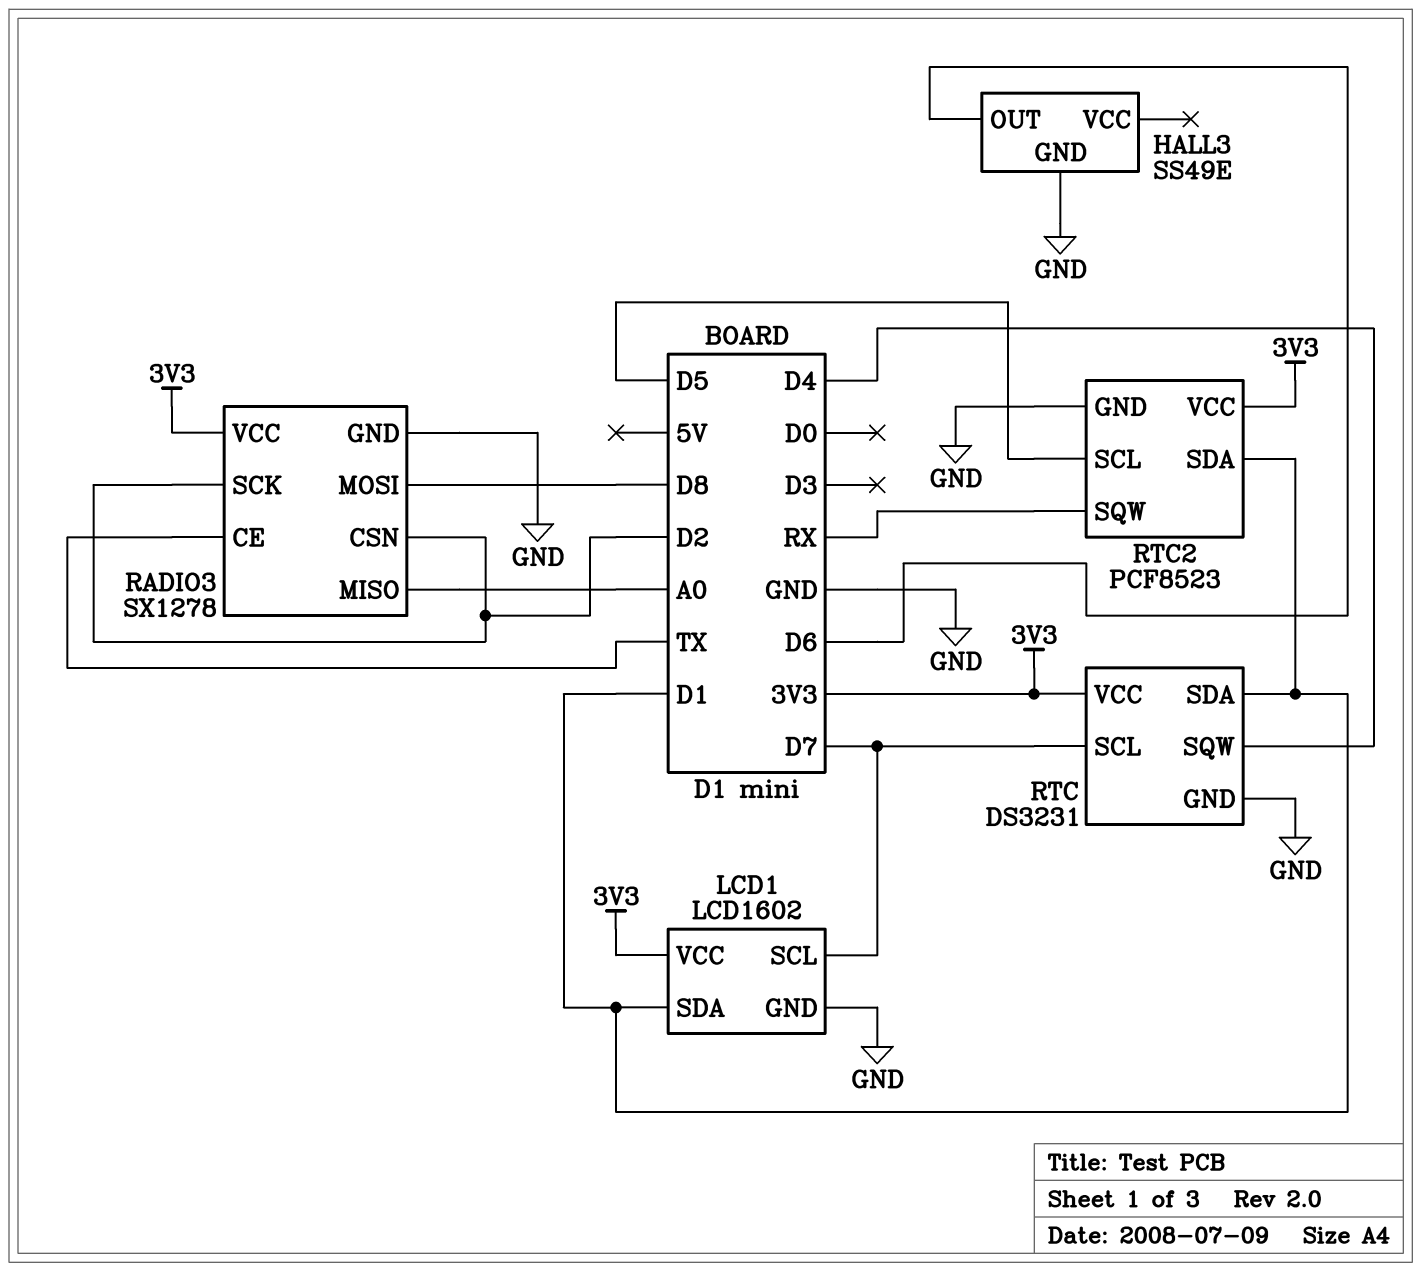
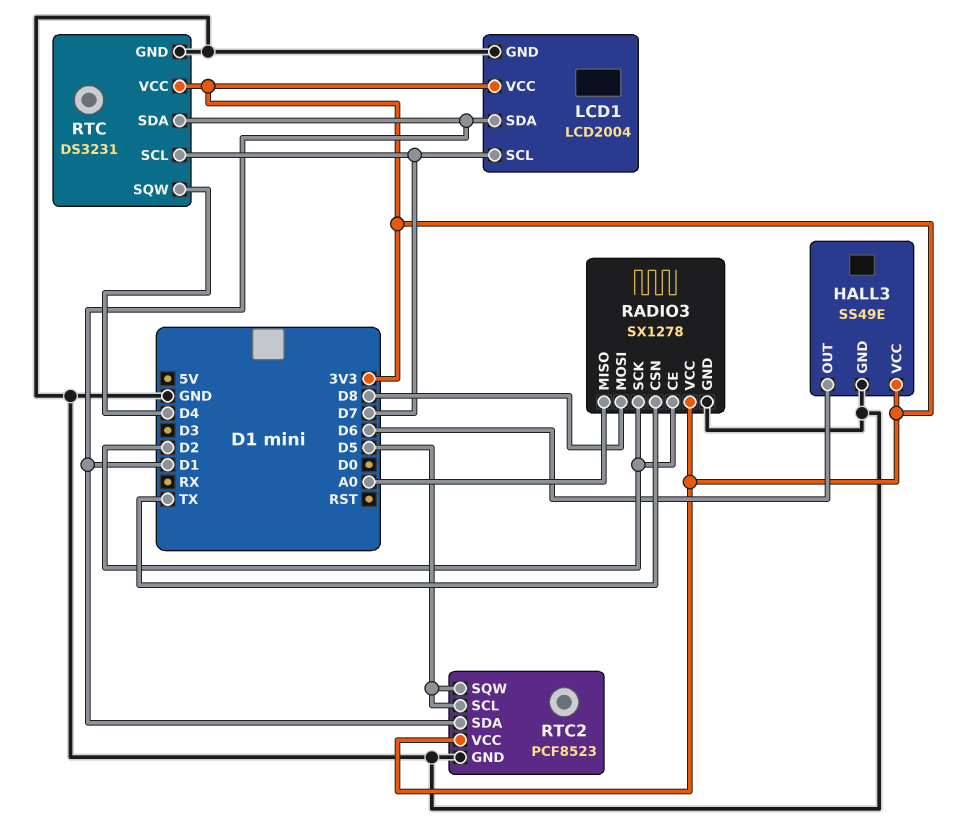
HALL3 pin VCC: none -> 3V3
LCD1: LCD1602 -> LCD2004
RADIO3 pin CE: TX -> D2
RADIO3 pin CSN: D2 -> TX
RTC2 pin SQW: RX -> D5

